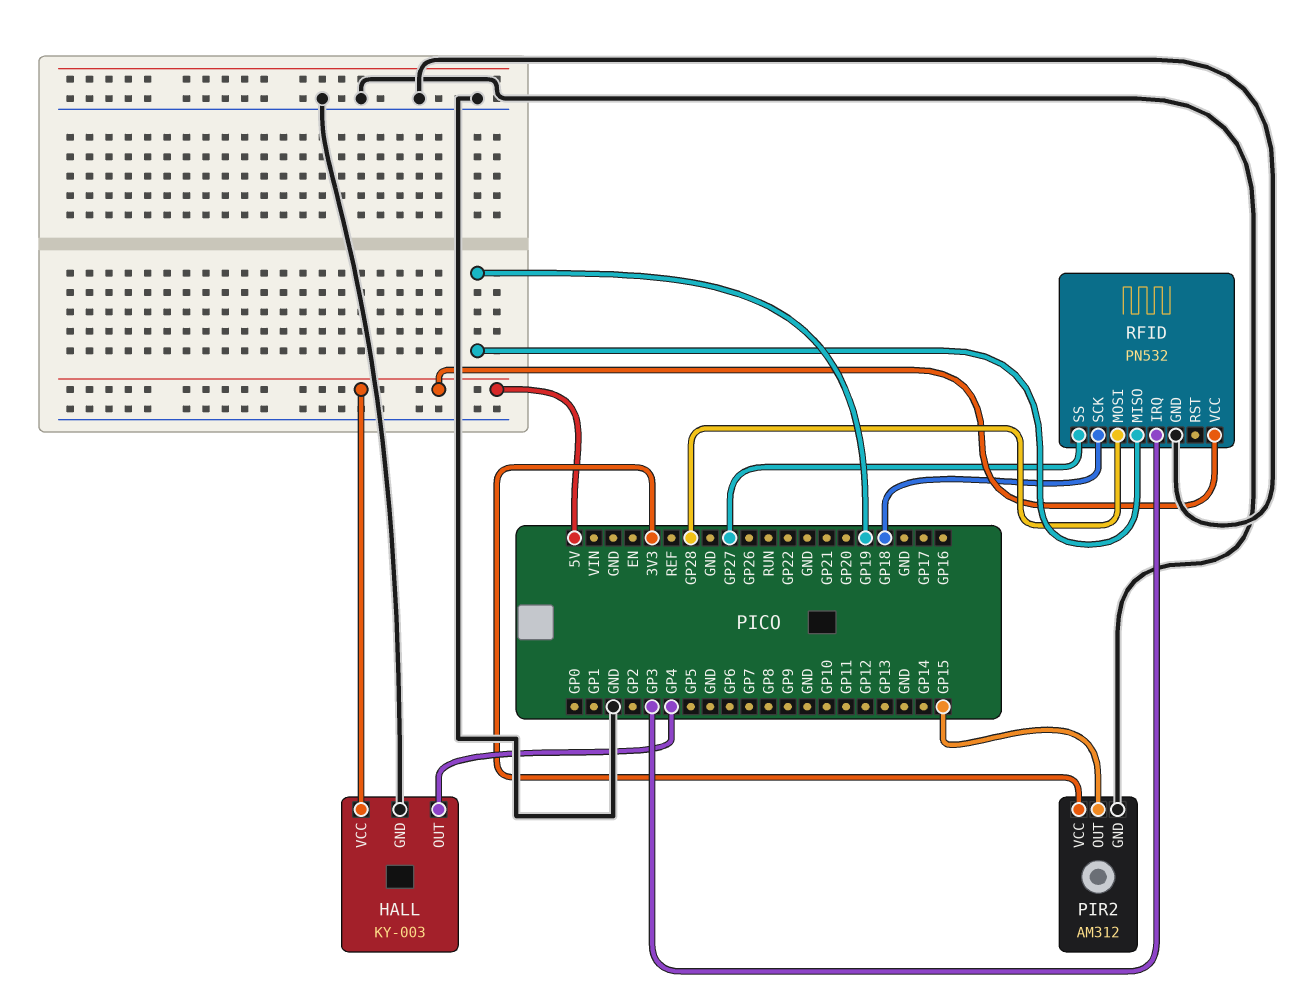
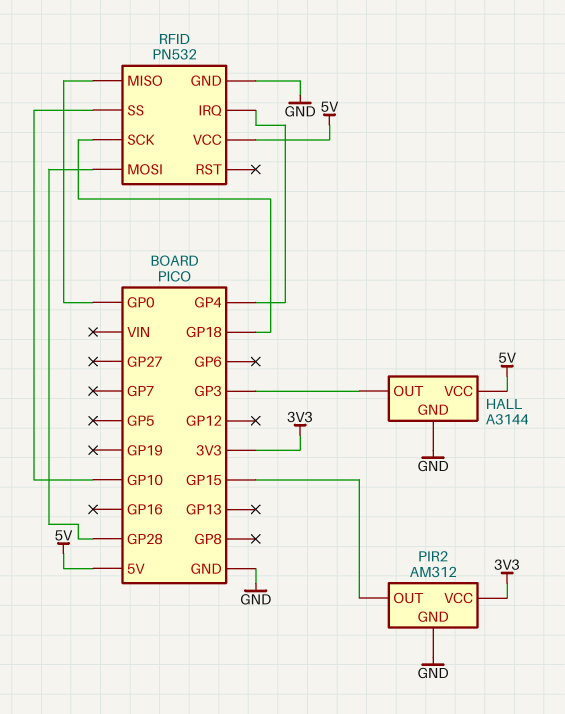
HALL: KY-003 -> A3144
HALL pin OUT: GP4 -> GP3
RFID pin IRQ: GP3 -> GP4
RFID pin MISO: GP19 -> GP0
RFID pin SS: GP27 -> GP10

